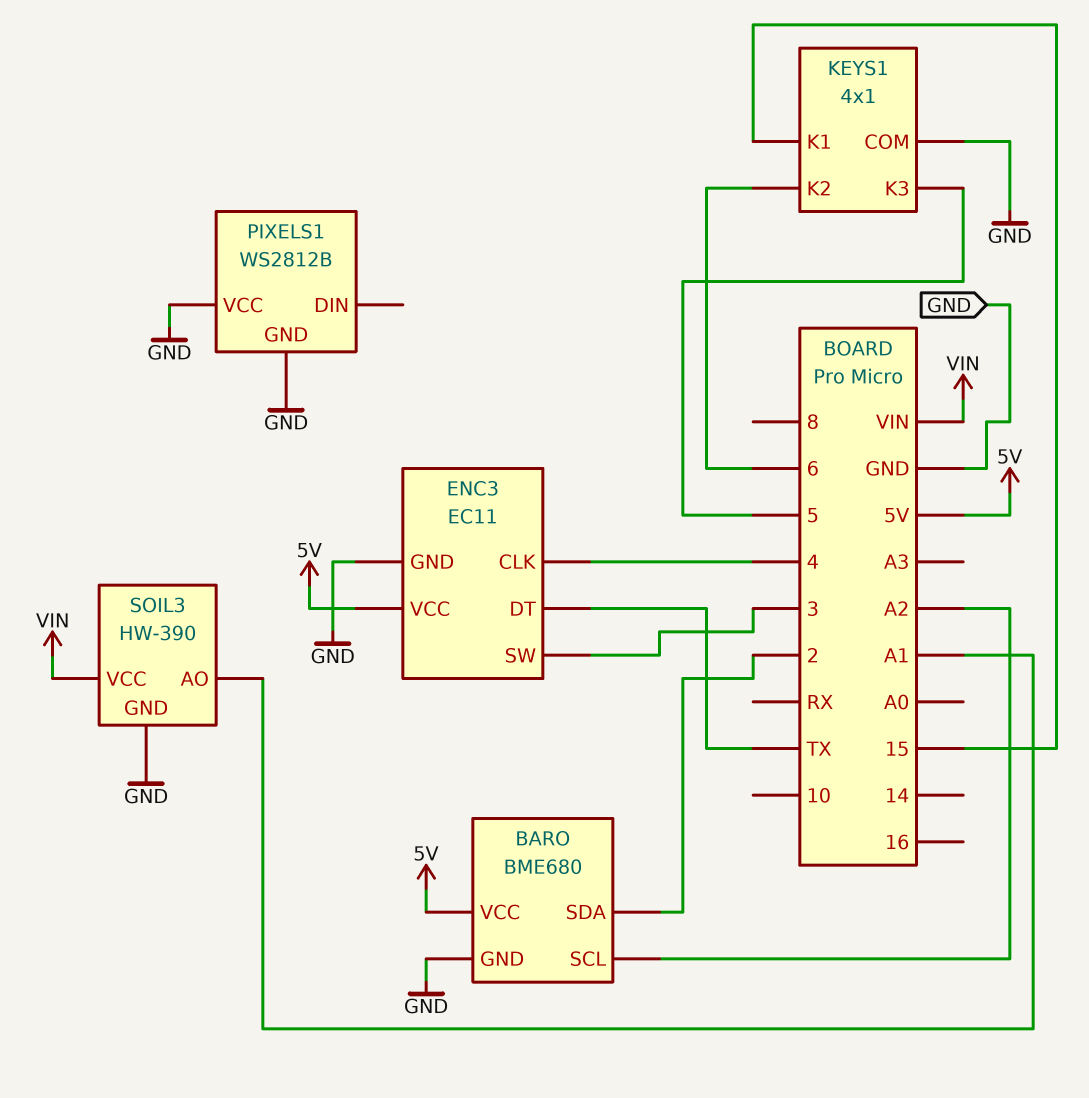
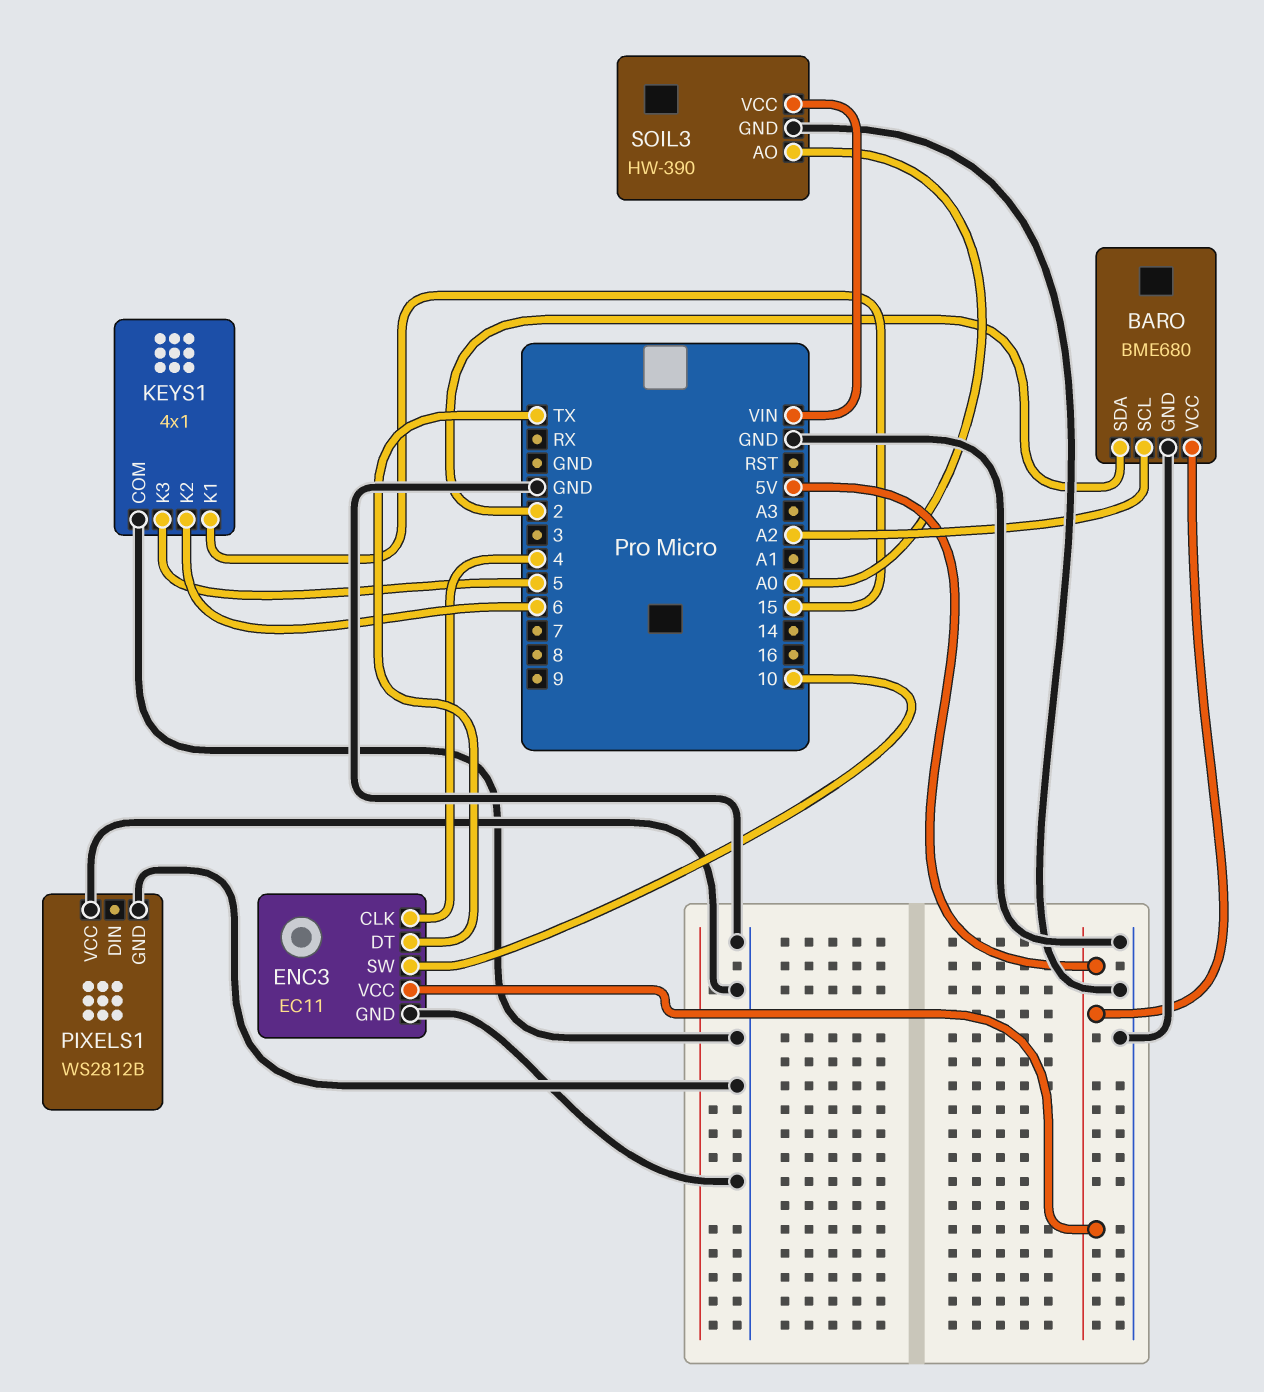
ENC3 pin SW: 3 -> 10
SOIL3 pin AO: A1 -> A0

